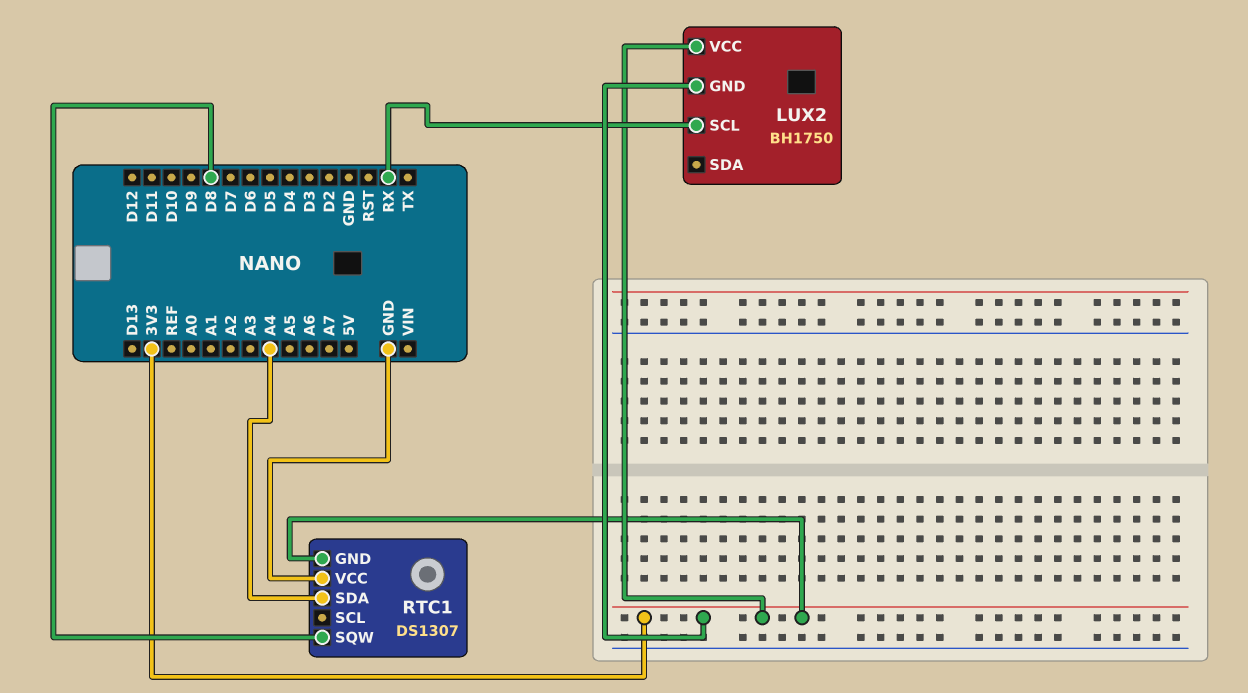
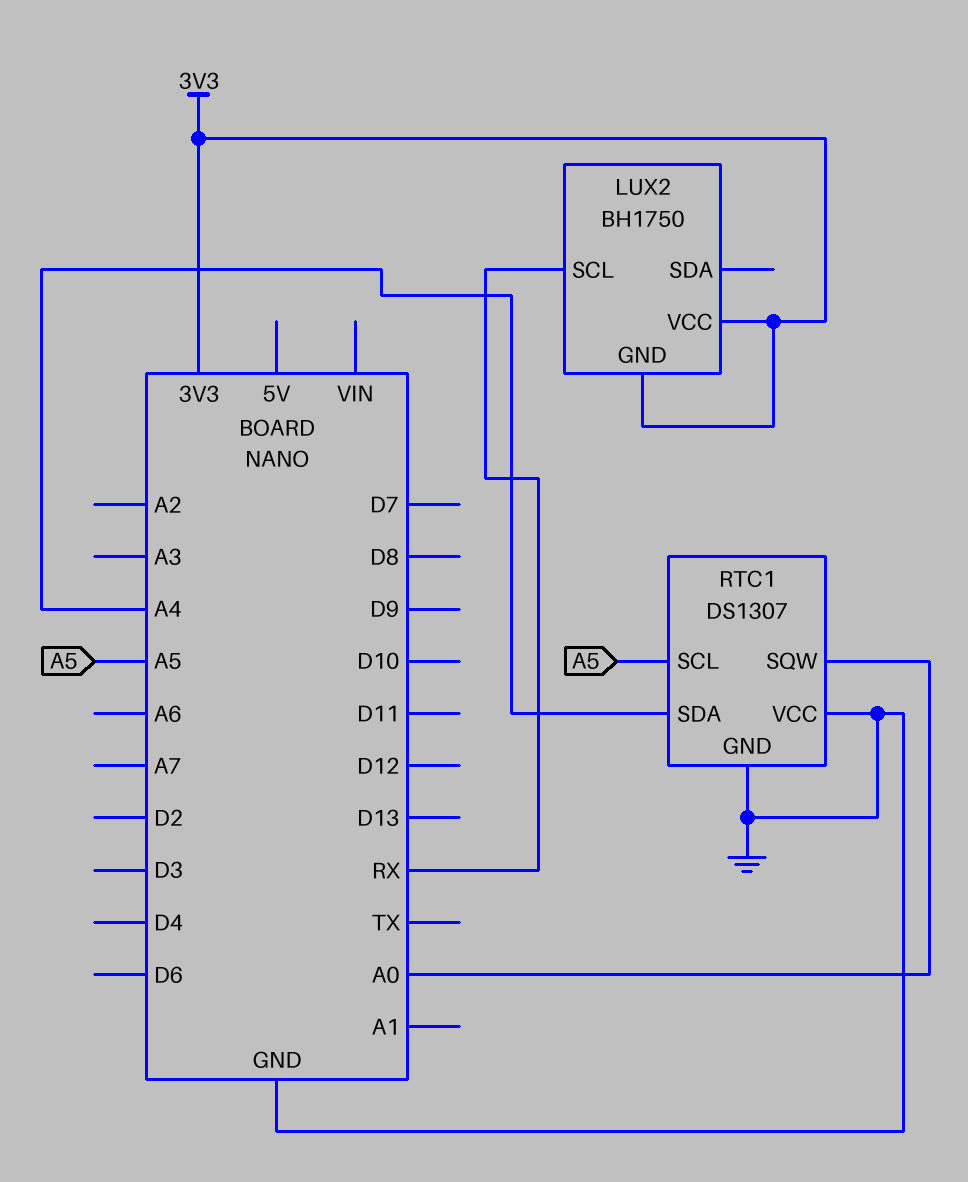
RTC1 pin GND: 3V3 -> GND
RTC1 pin SCL: none -> A5
RTC1 pin SQW: D8 -> A0

